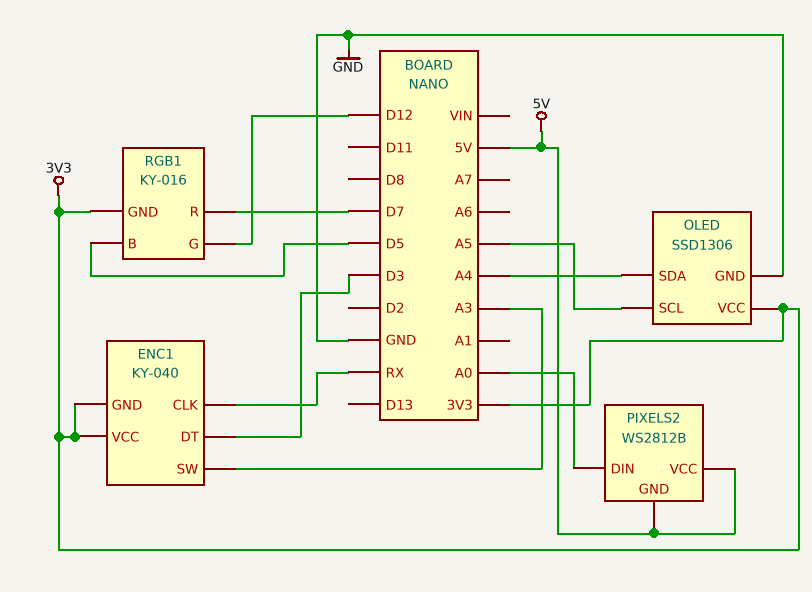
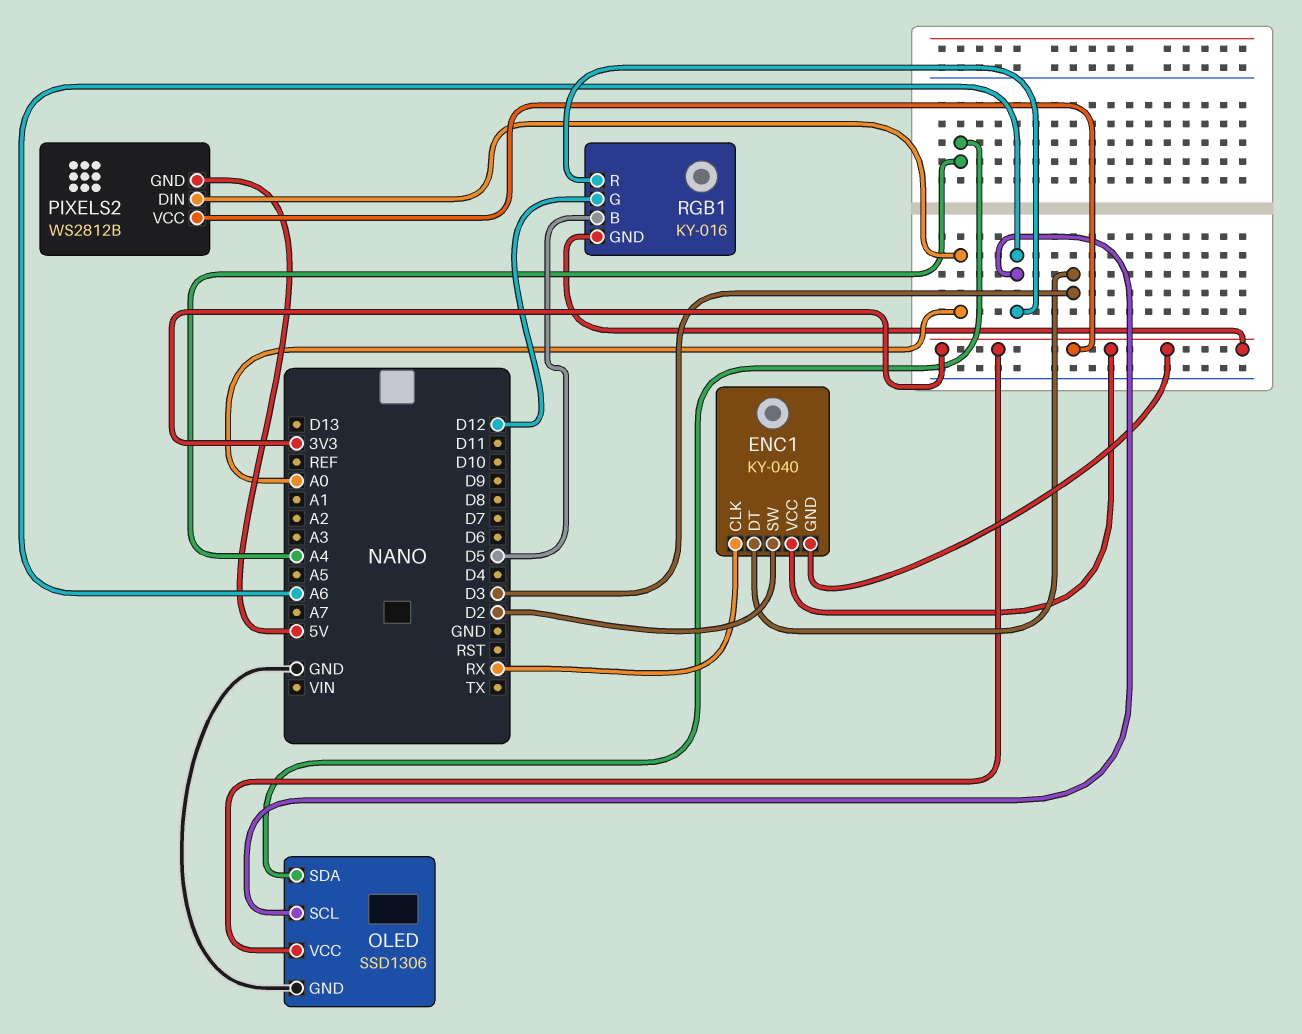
ENC1 pin SW: A3 -> D2
OLED pin SCL: A5 -> A6
PIXELS2 pin VCC: 5V -> 3V3
RGB1 pin R: D7 -> A6

